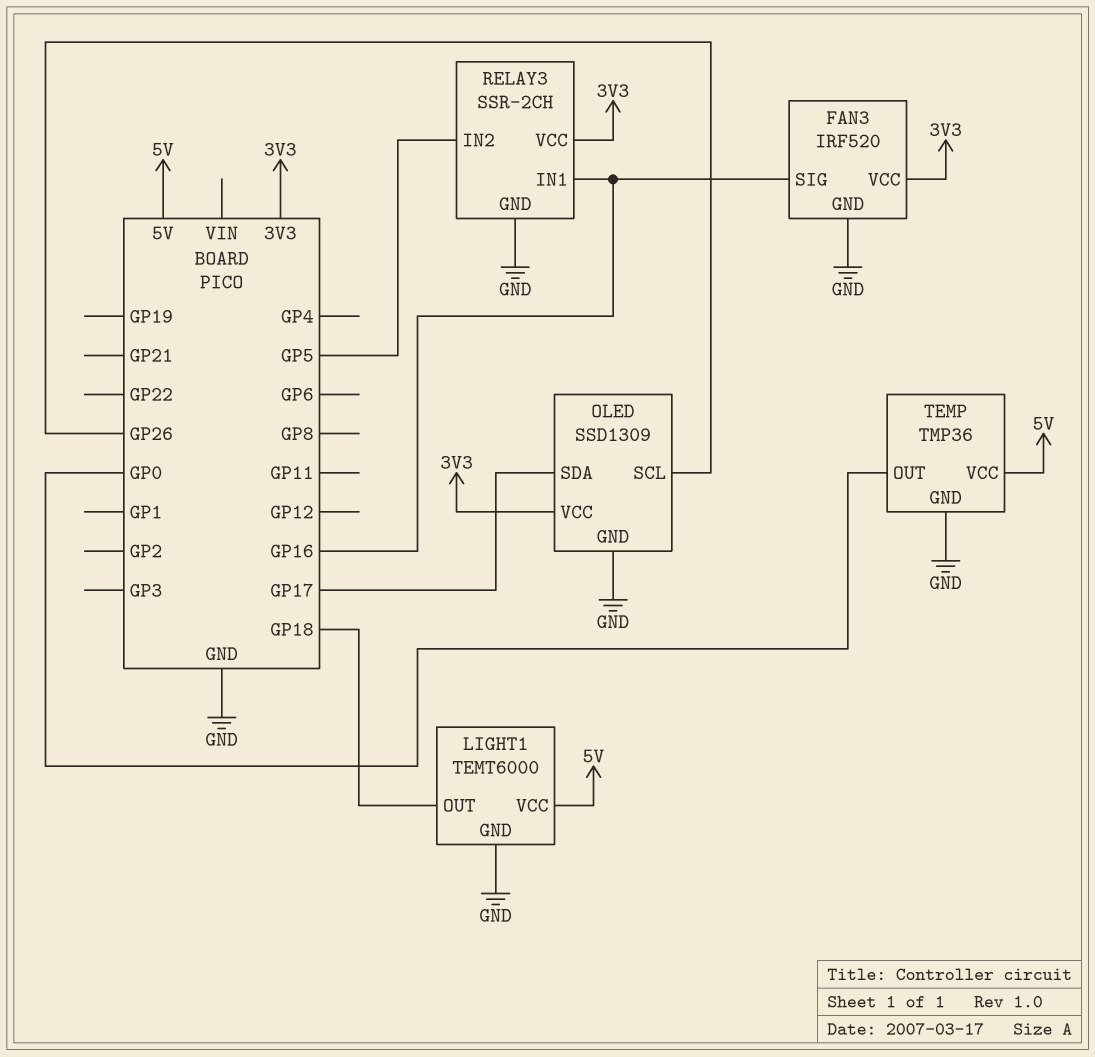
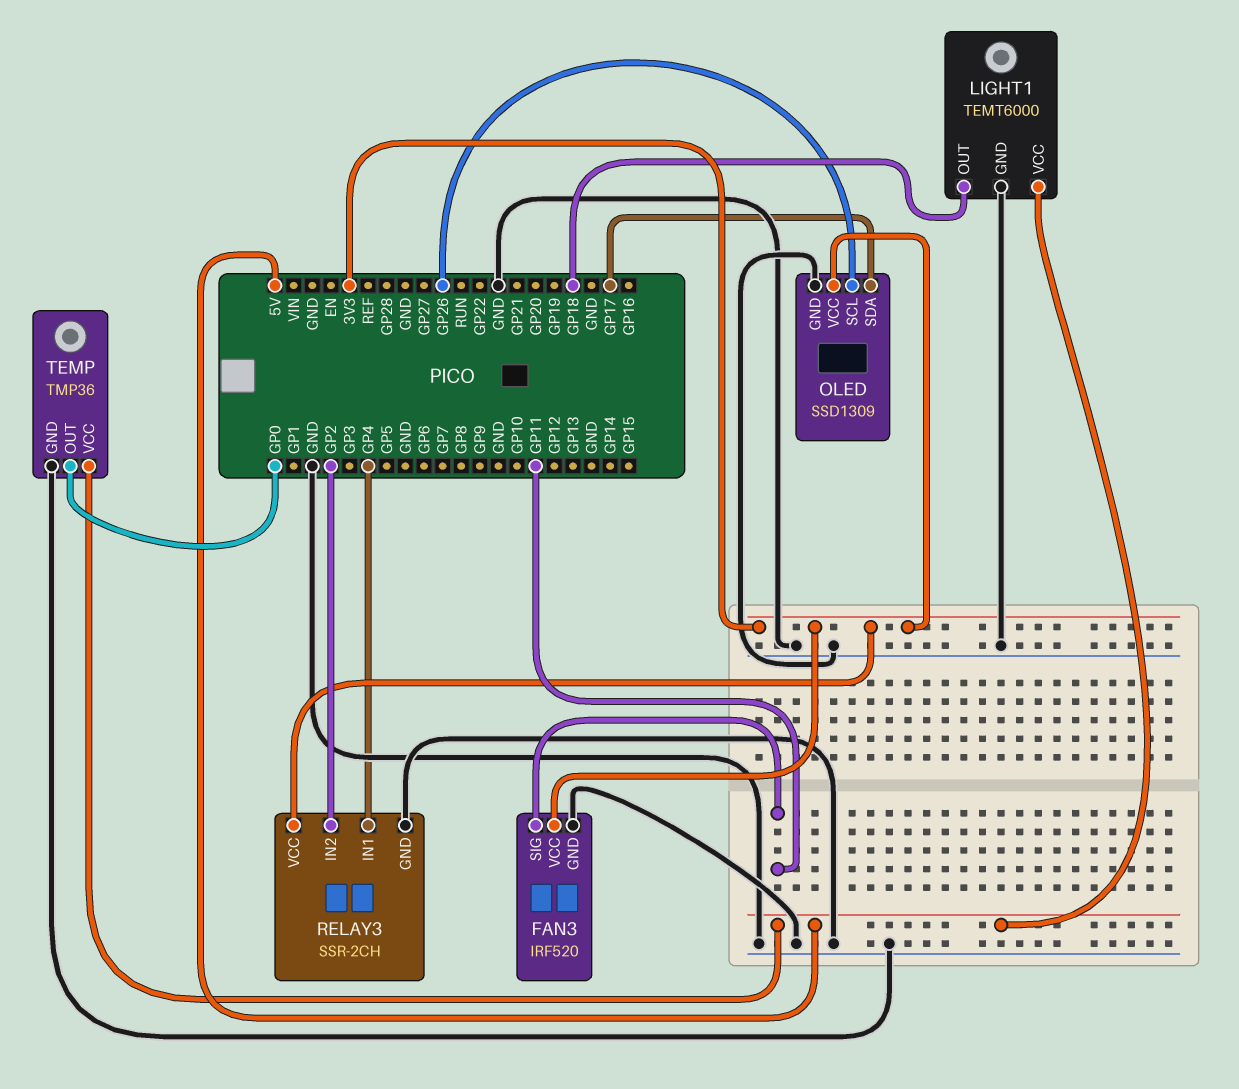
FAN3 pin SIG: GP16 -> GP11
RELAY3 pin IN1: GP16 -> GP4
RELAY3 pin IN2: GP5 -> GP2

